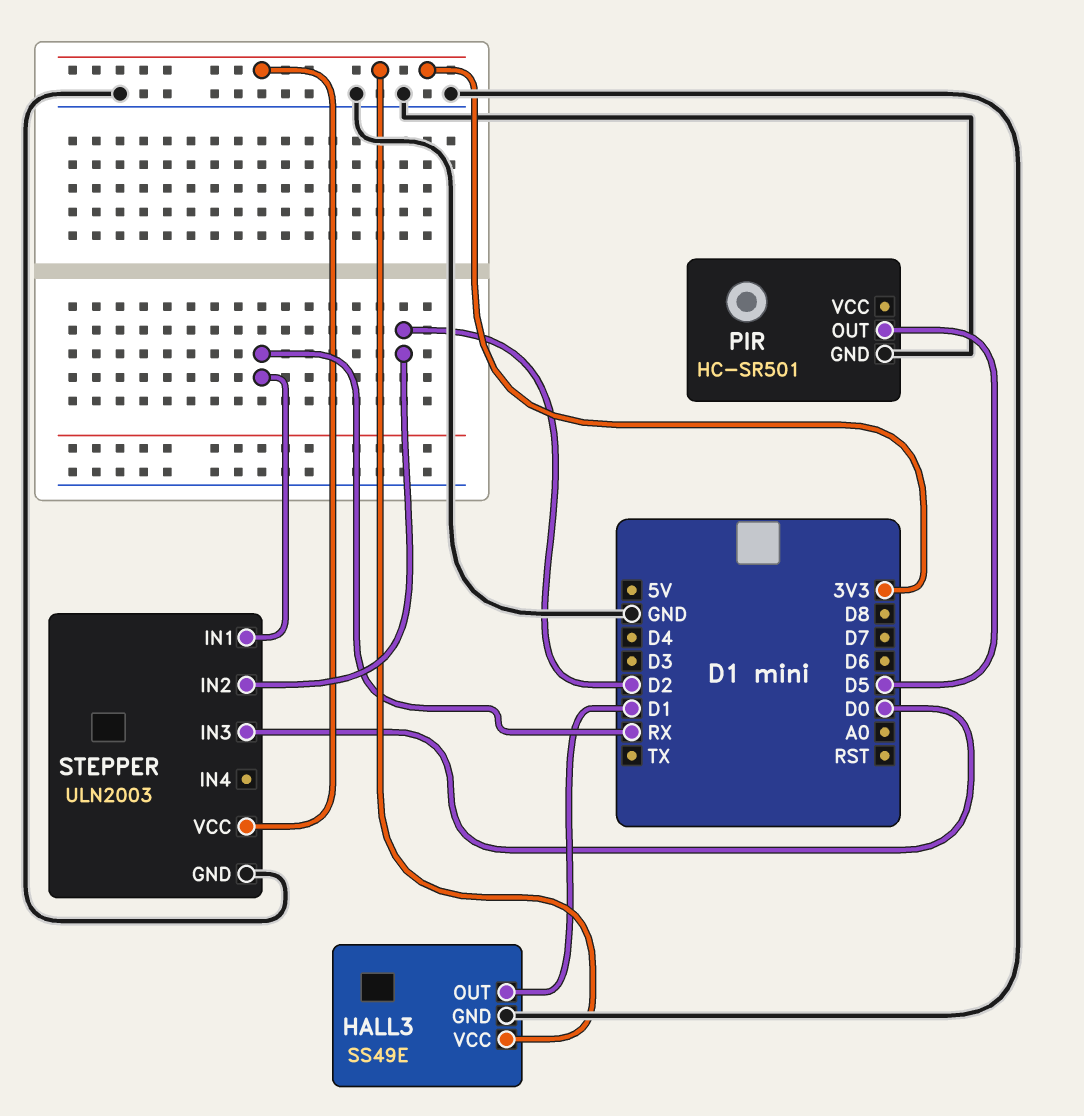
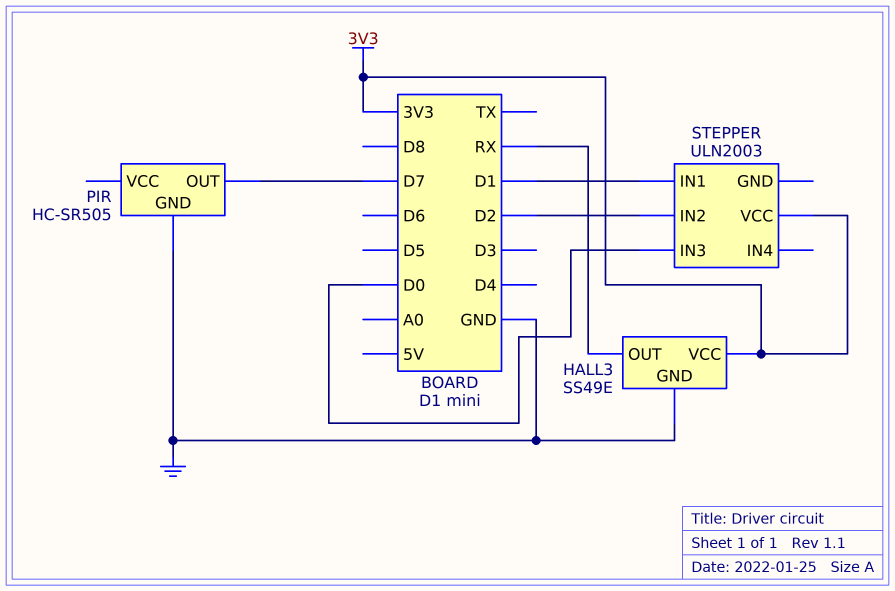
HALL3 pin OUT: D1 -> RX
PIR: HC-SR501 -> HC-SR505
PIR pin OUT: D5 -> D7
STEPPER pin GND: GND -> none
STEPPER pin IN1: RX -> D1

